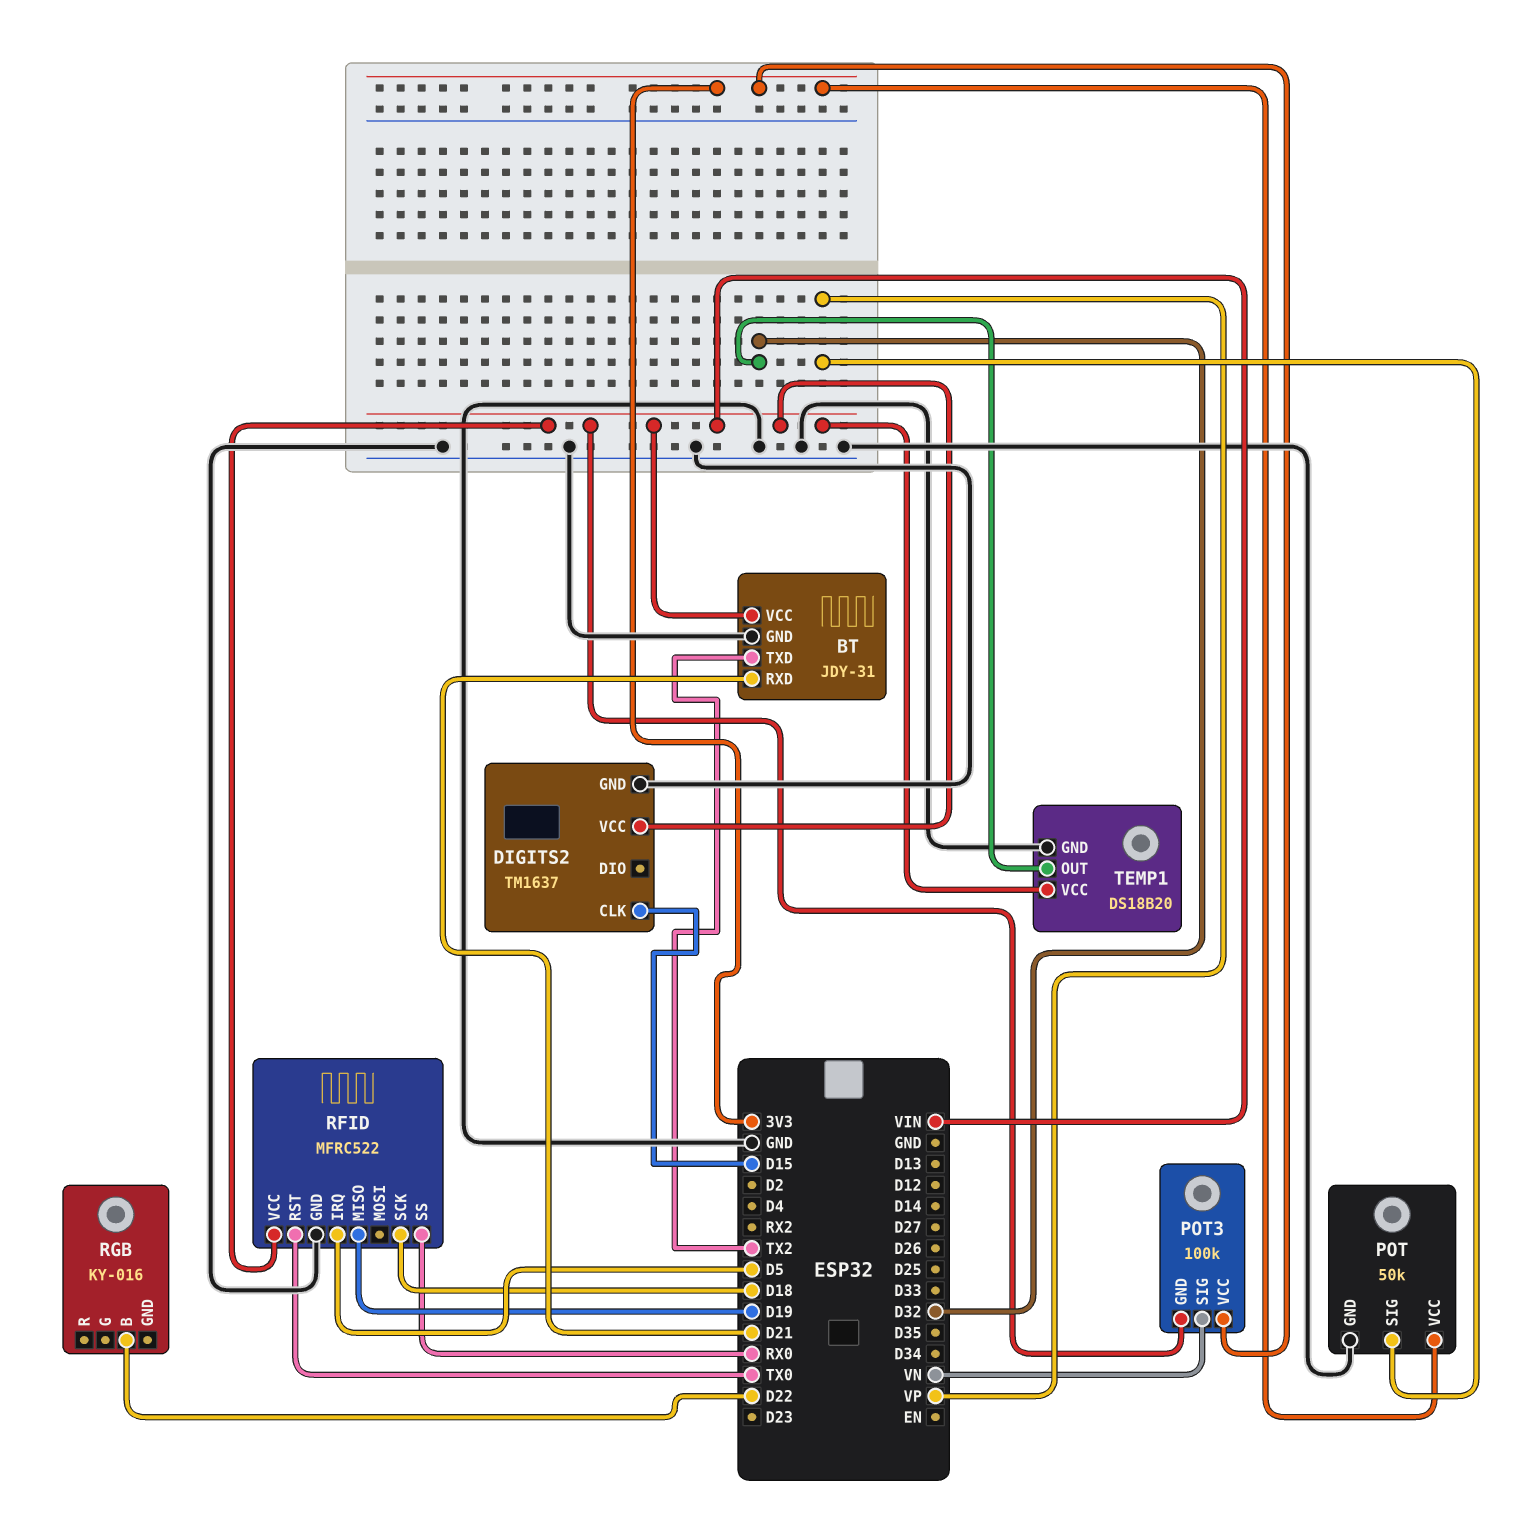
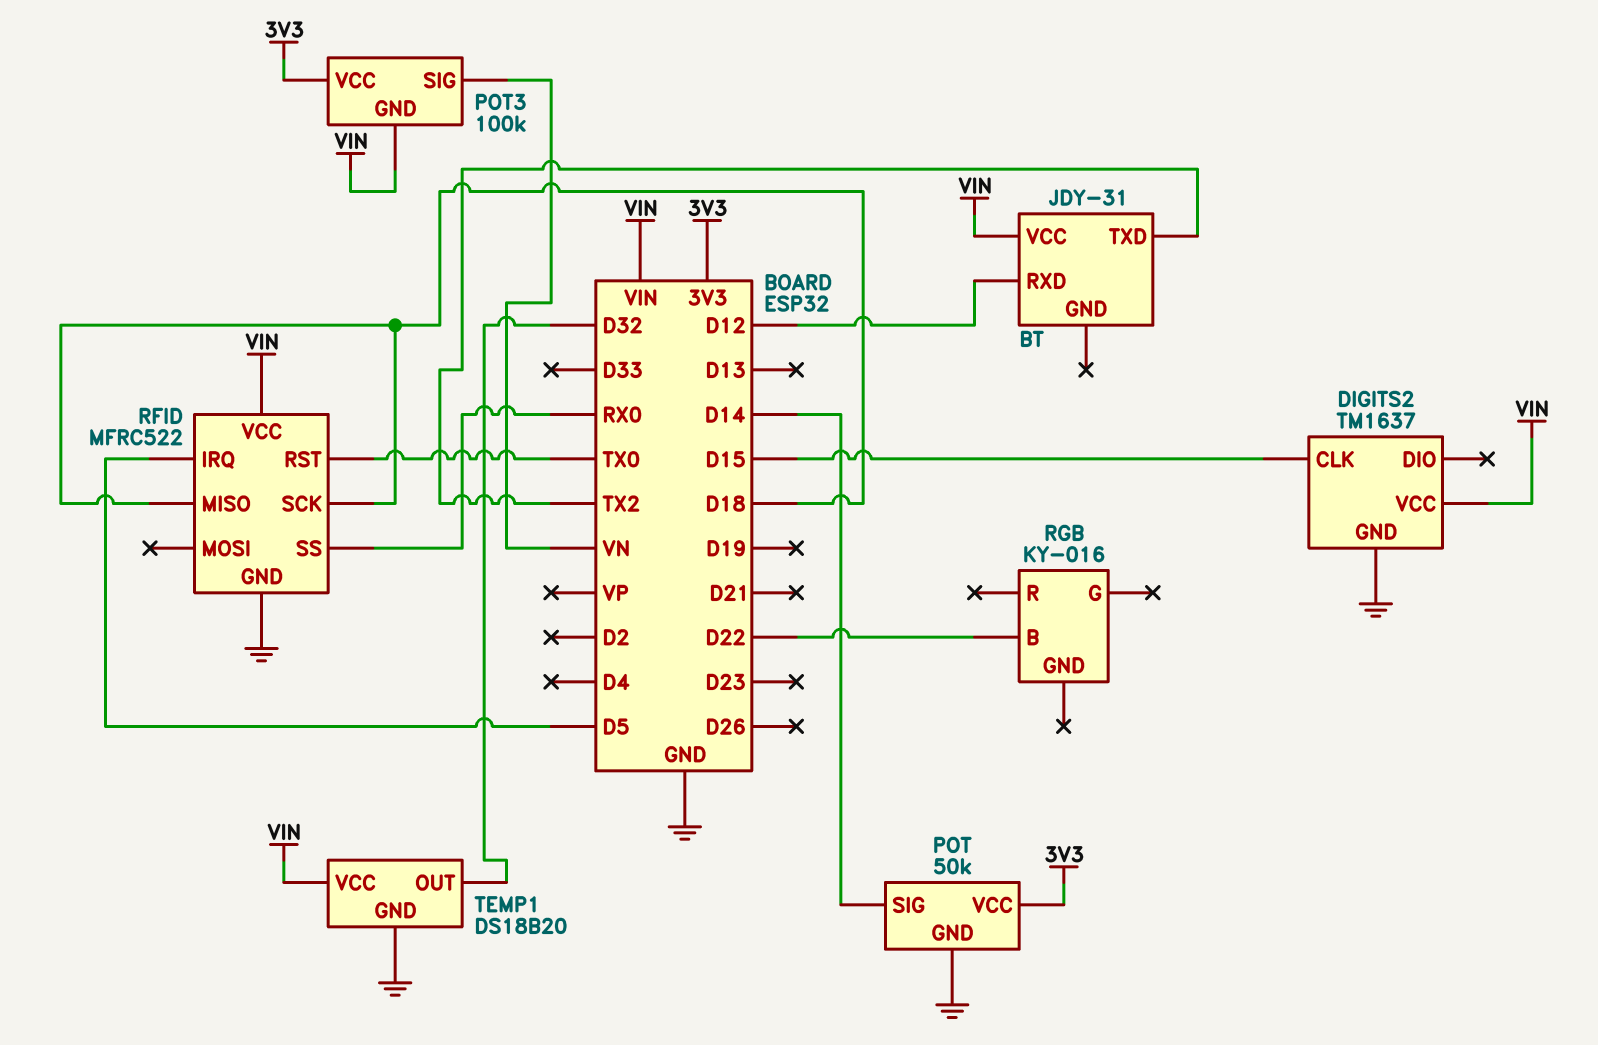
BT pin GND: GND -> none
BT pin RXD: D21 -> D12
POT pin SIG: VP -> D14
RFID pin MISO: D19 -> D18

